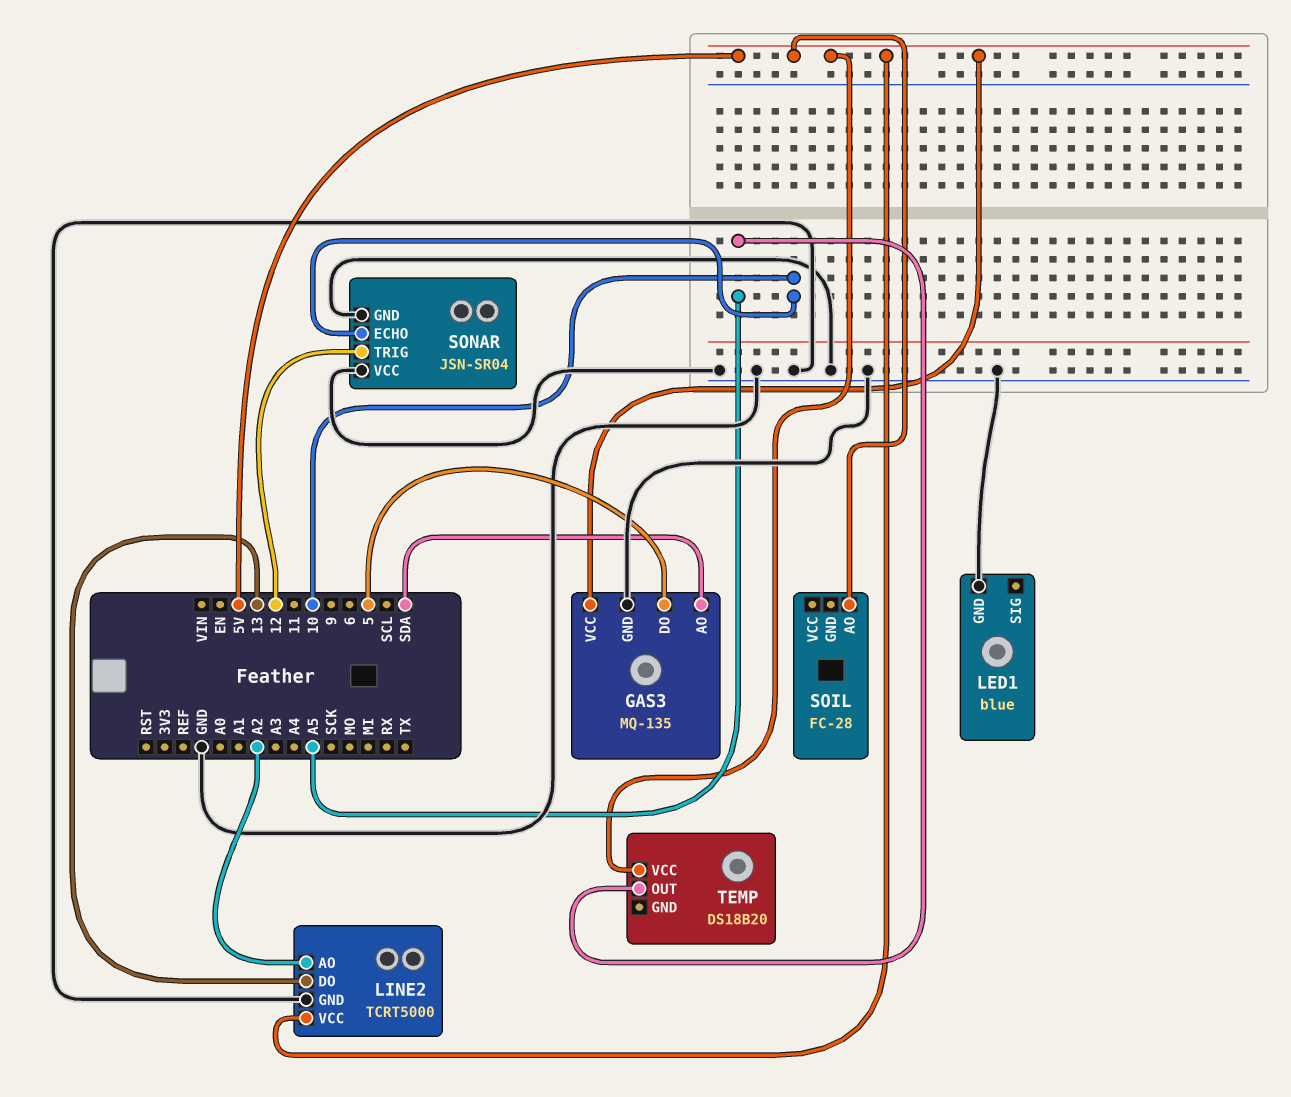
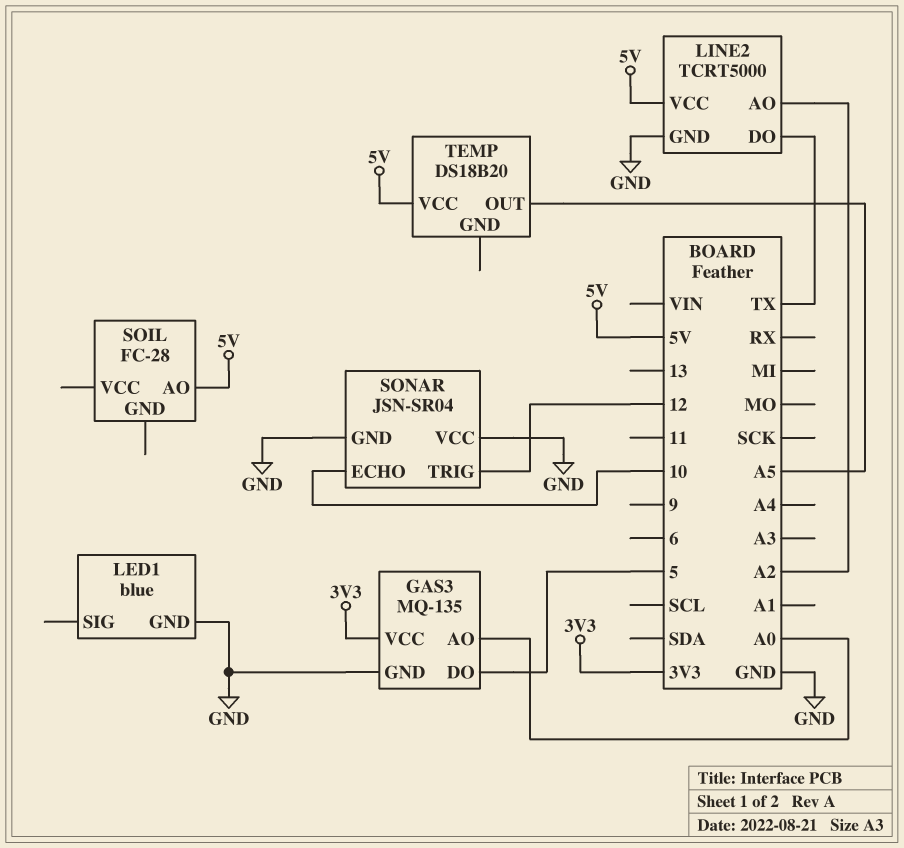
GAS3 pin AO: SDA -> A0
GAS3 pin VCC: 5V -> 3V3
LINE2 pin DO: 13 -> TX

